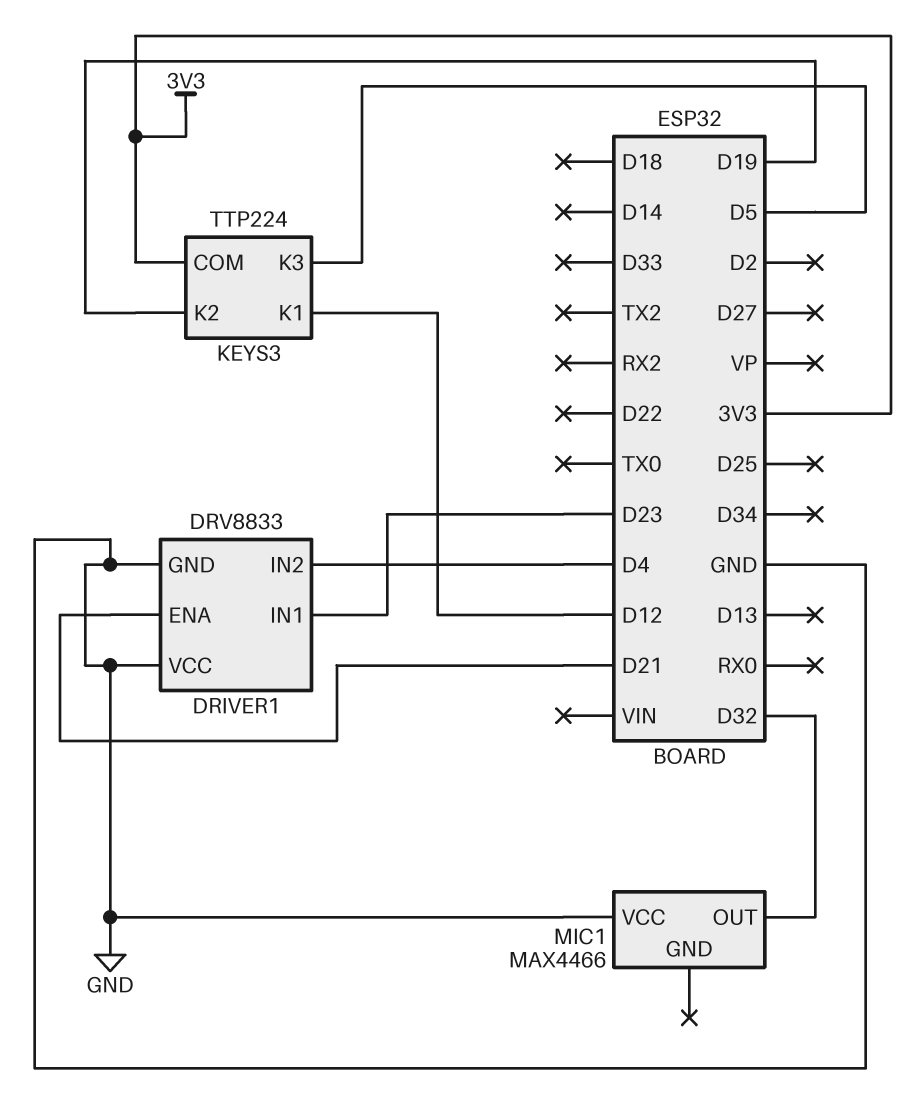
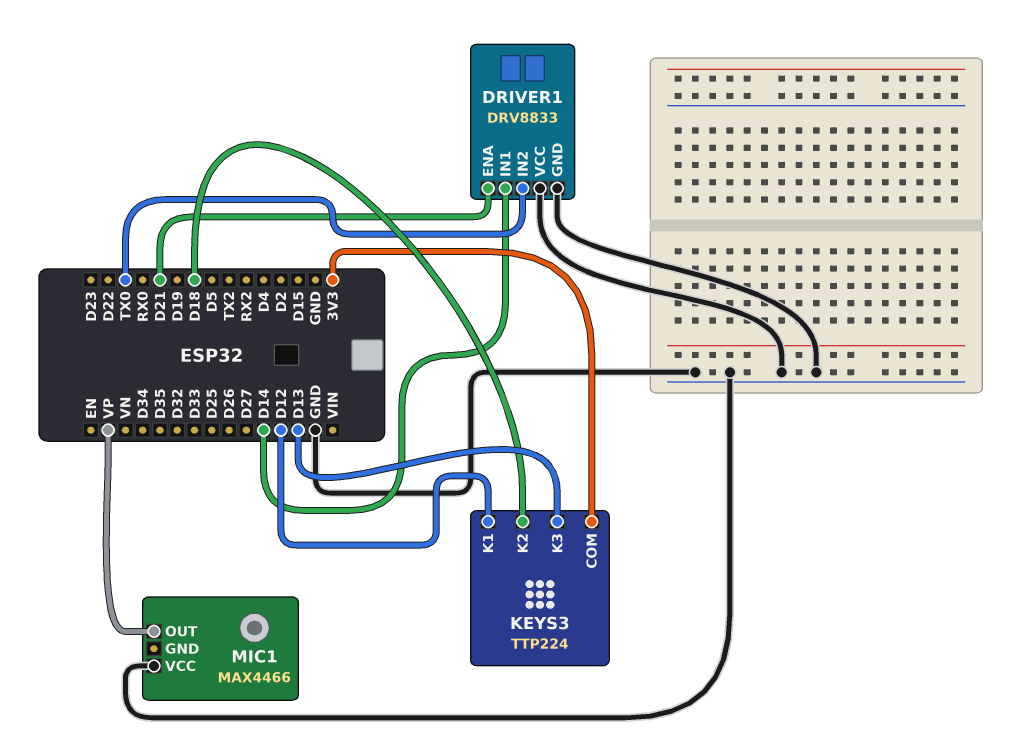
DRIVER1 pin IN1: D23 -> D14
DRIVER1 pin IN2: D4 -> TX0
KEYS3 pin K2: D19 -> D18
KEYS3 pin K3: D5 -> D13
MIC1 pin OUT: D32 -> VP

